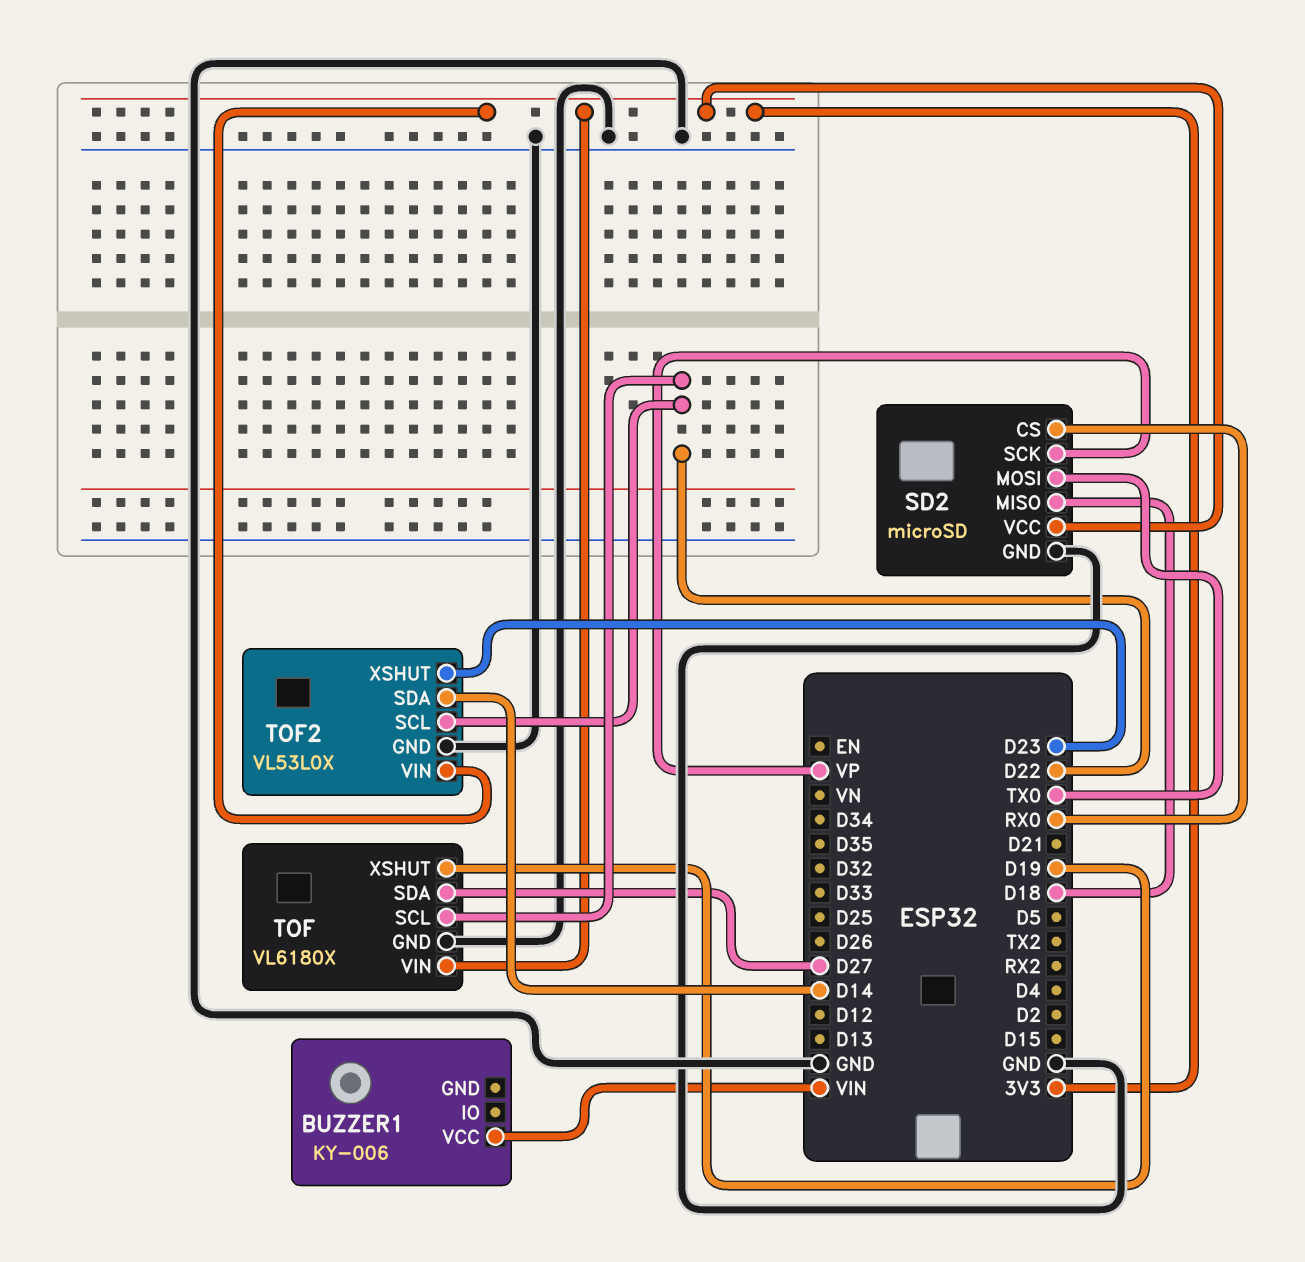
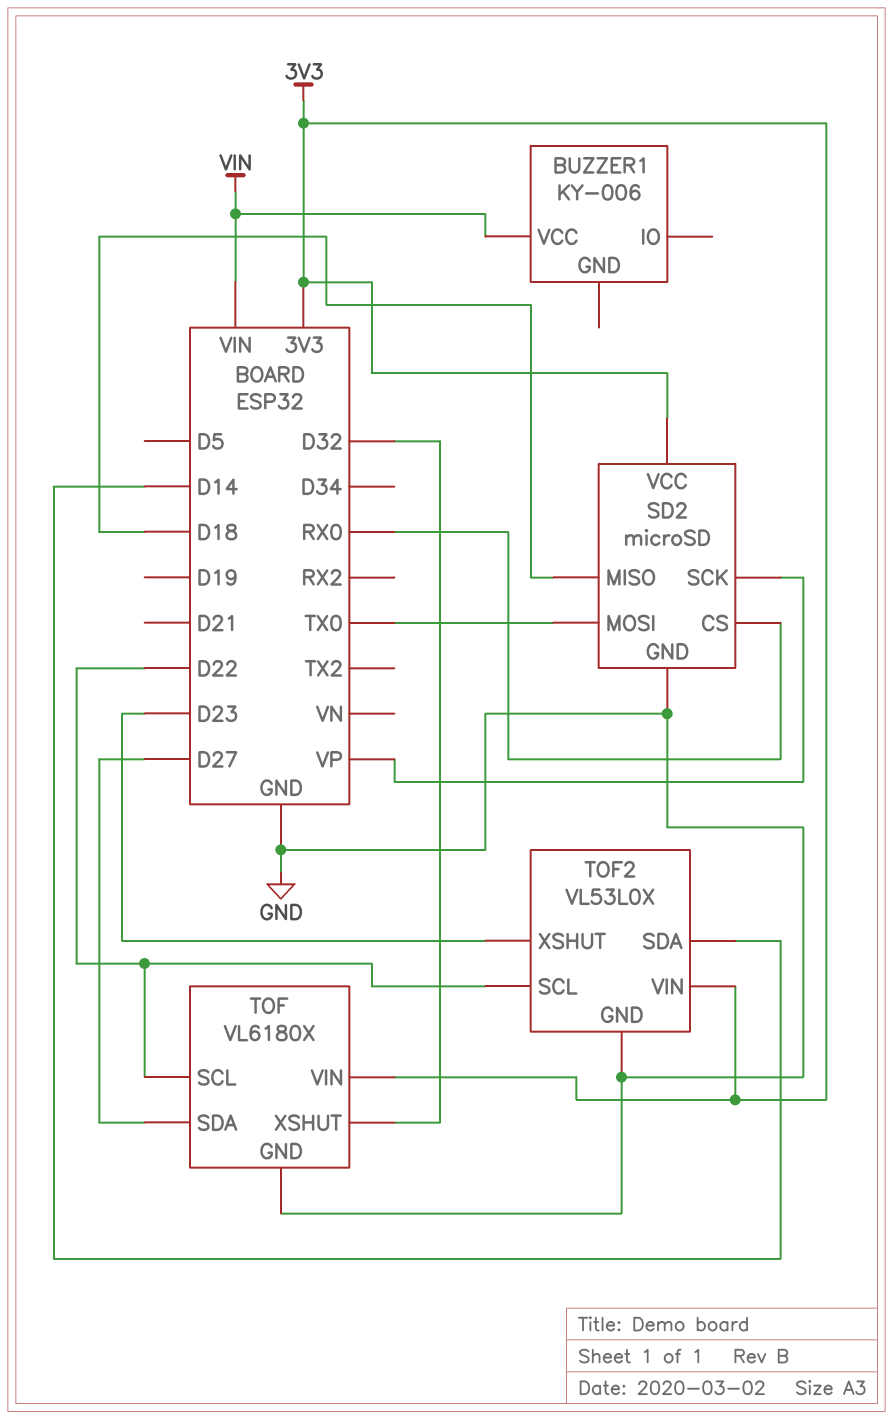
TOF pin XSHUT: D19 -> D32

